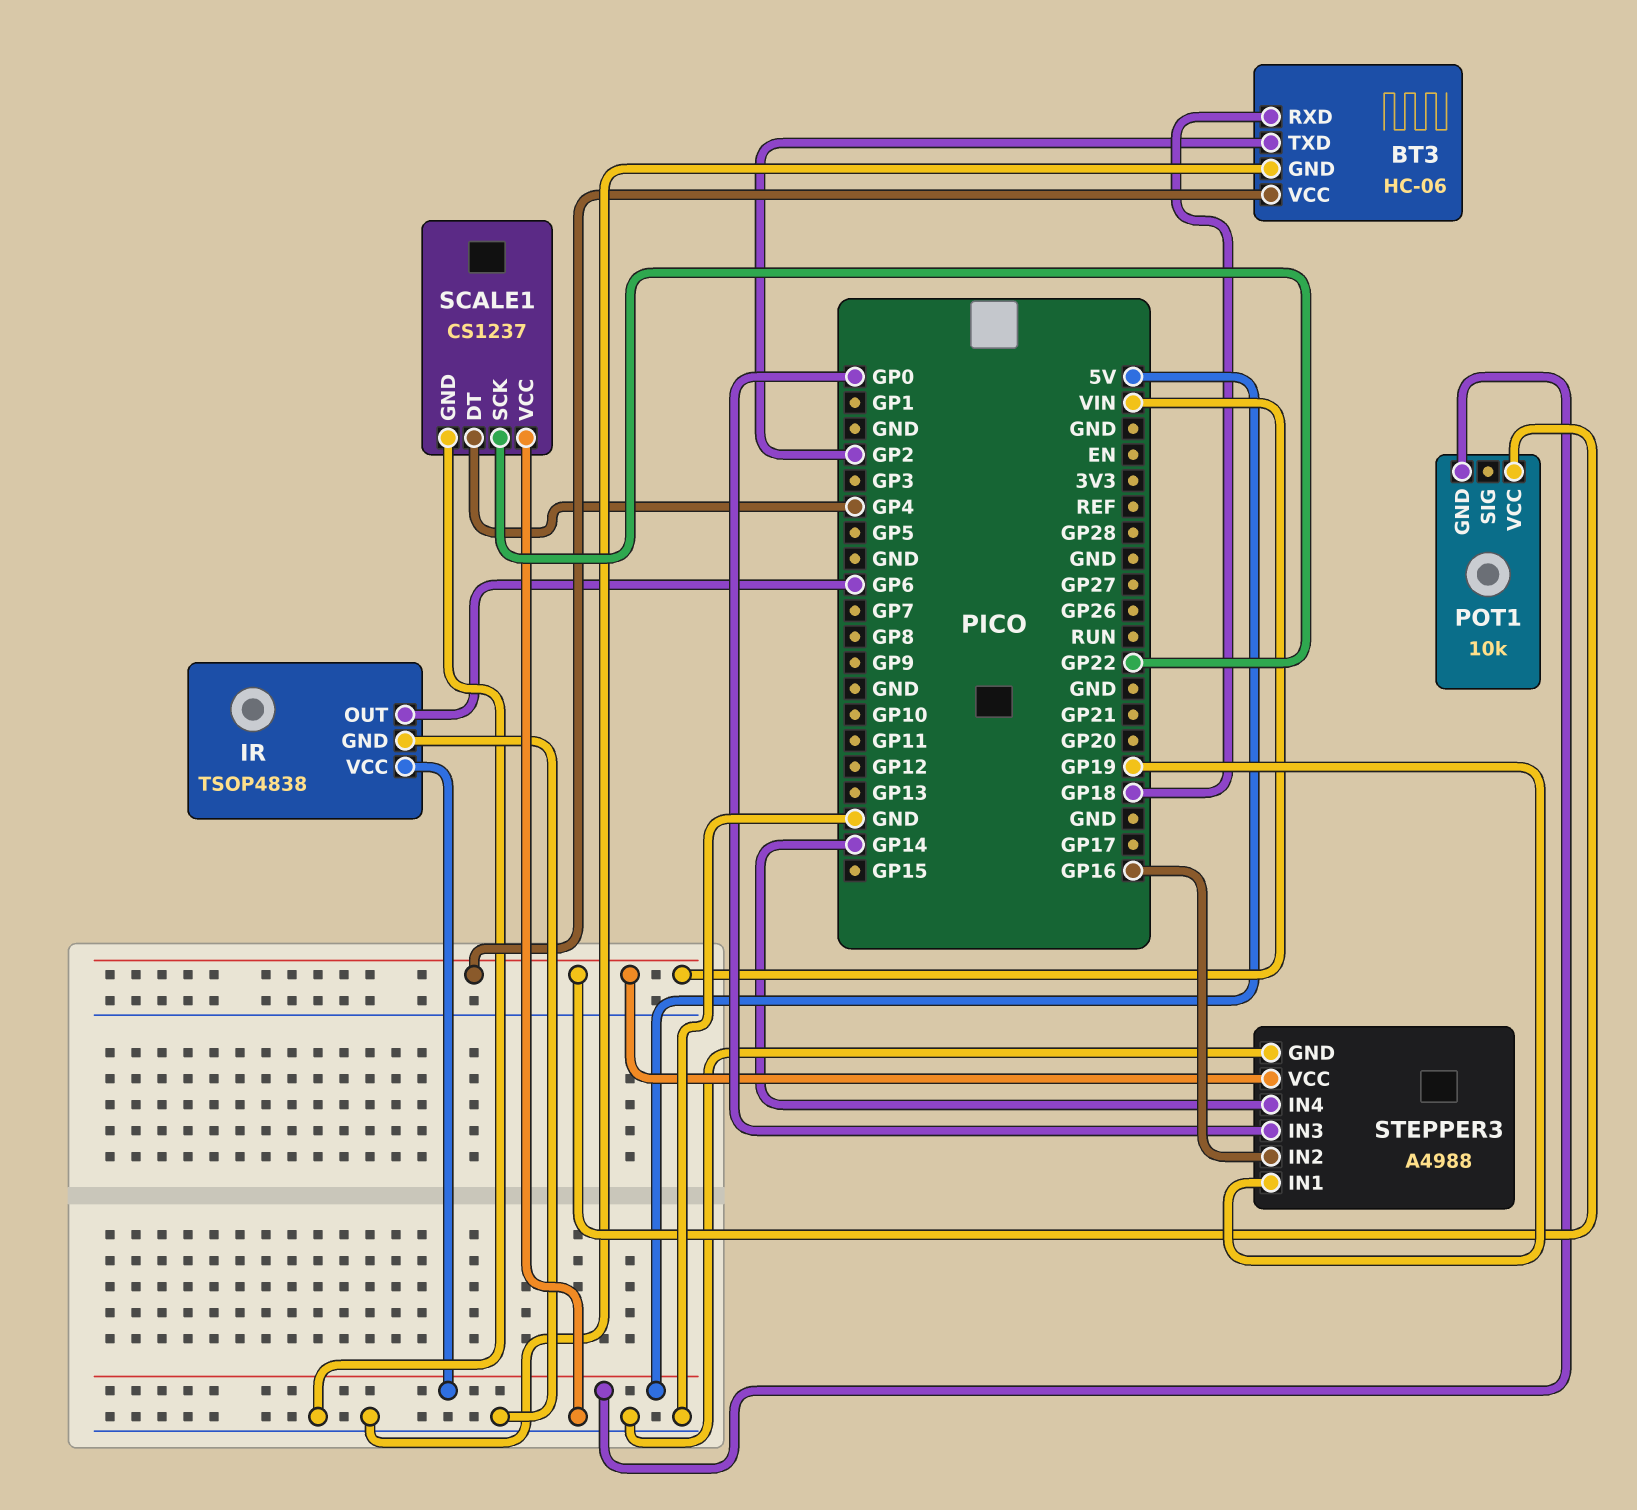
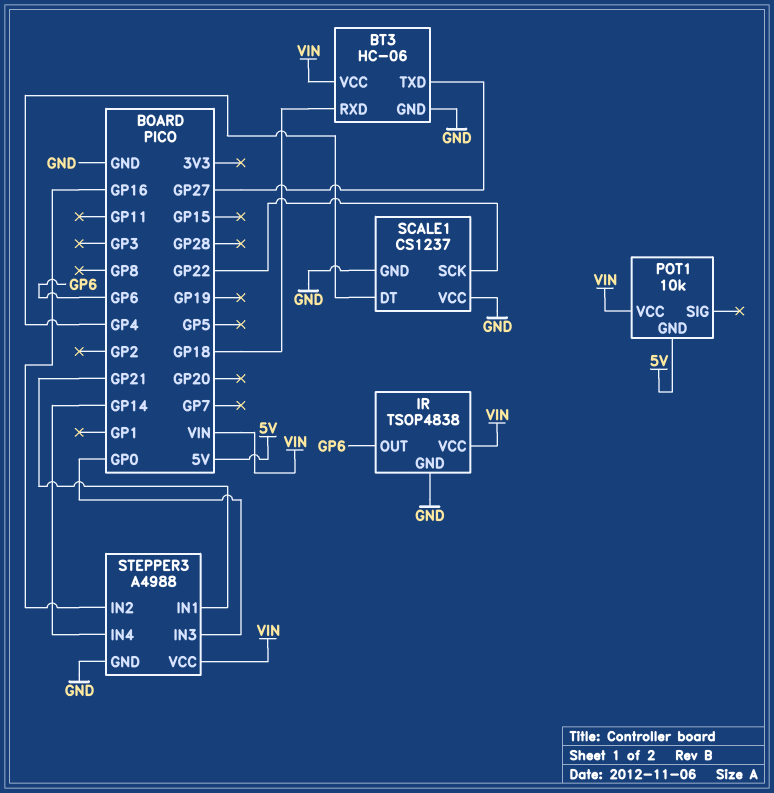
BT3 pin TXD: GP2 -> GP27
IR pin VCC: 5V -> VIN
STEPPER3 pin IN1: GP19 -> GP21

